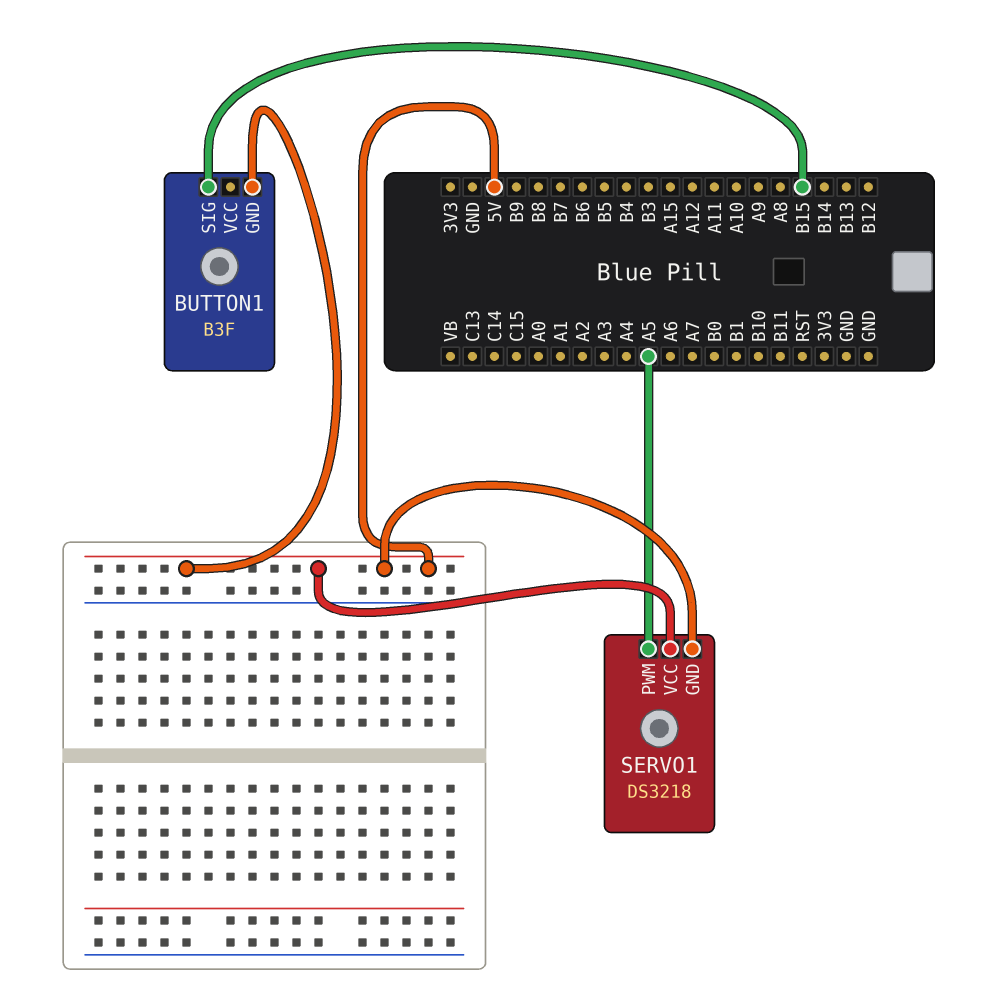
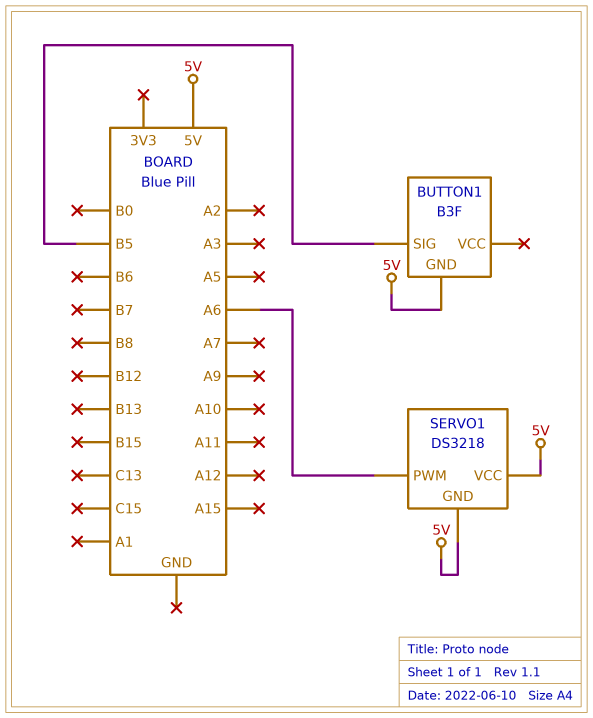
BUTTON1 pin SIG: B15 -> B5
SERVO1 pin PWM: A5 -> A6

